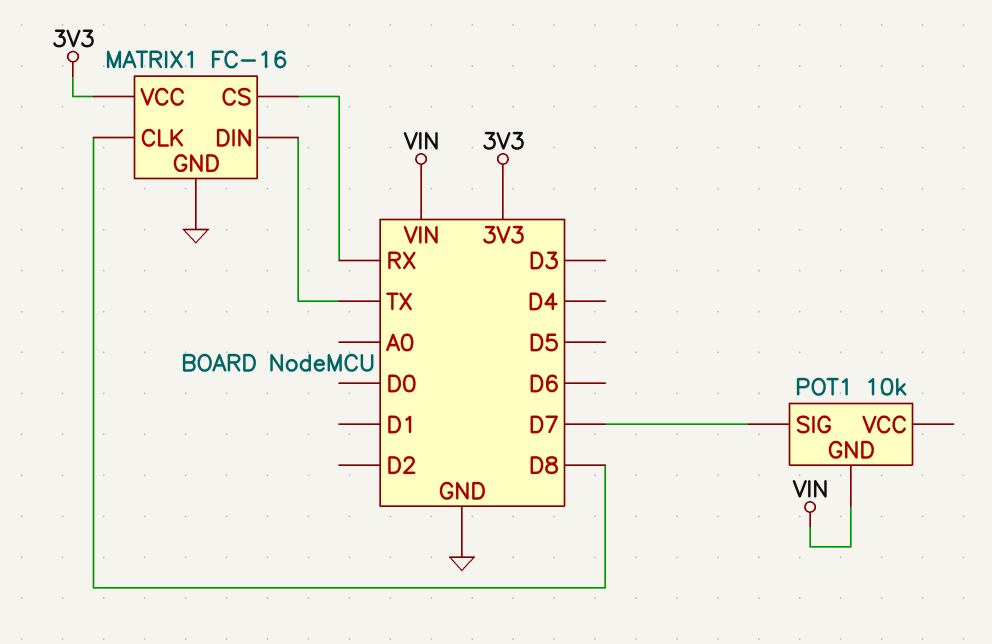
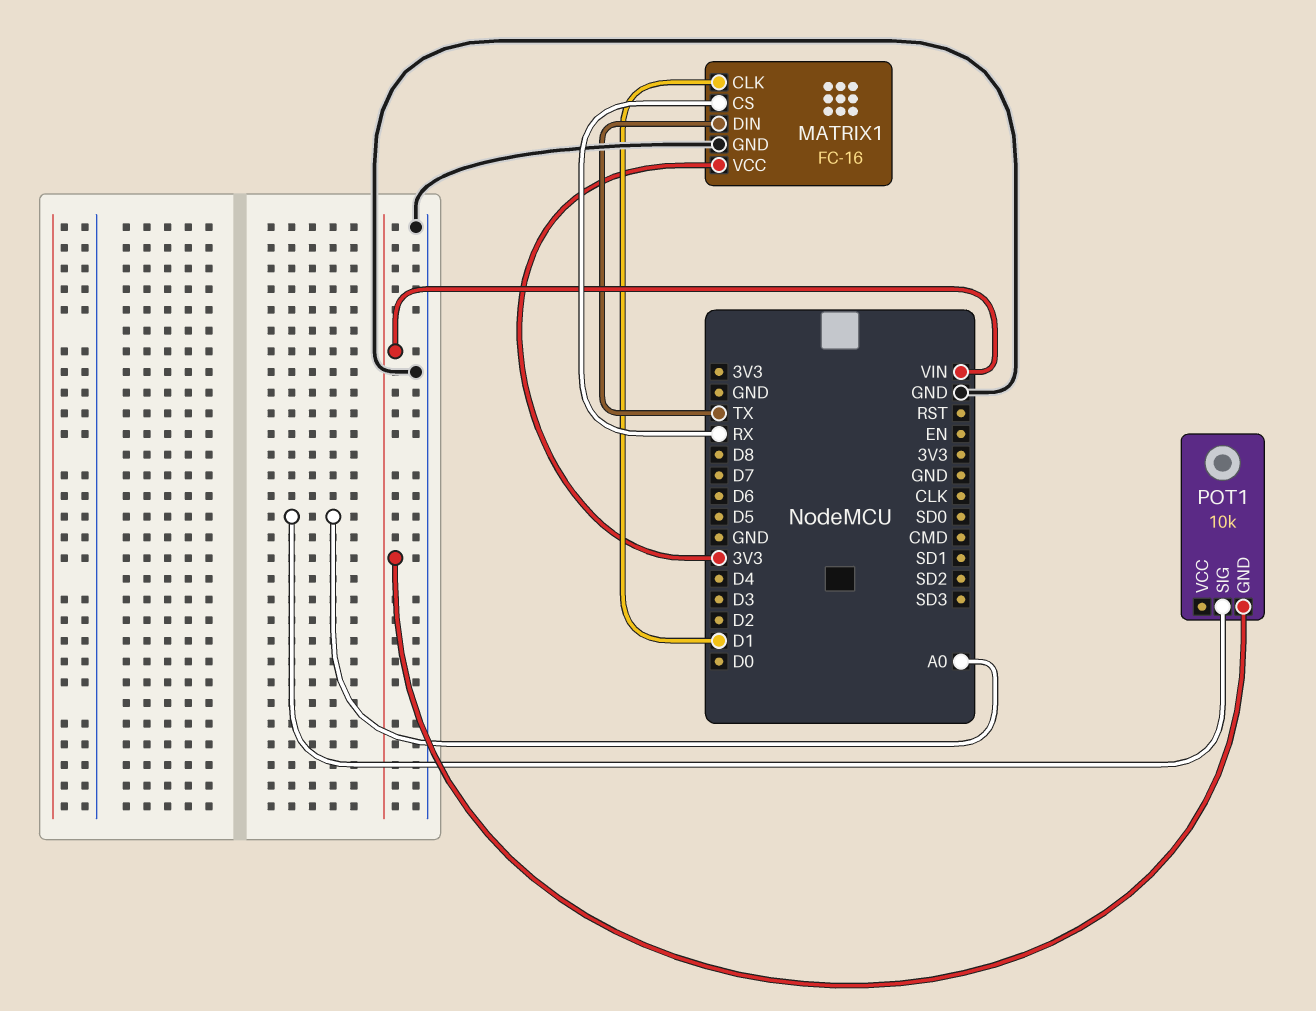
MATRIX1 pin CLK: D8 -> D1
POT1 pin SIG: D7 -> A0

